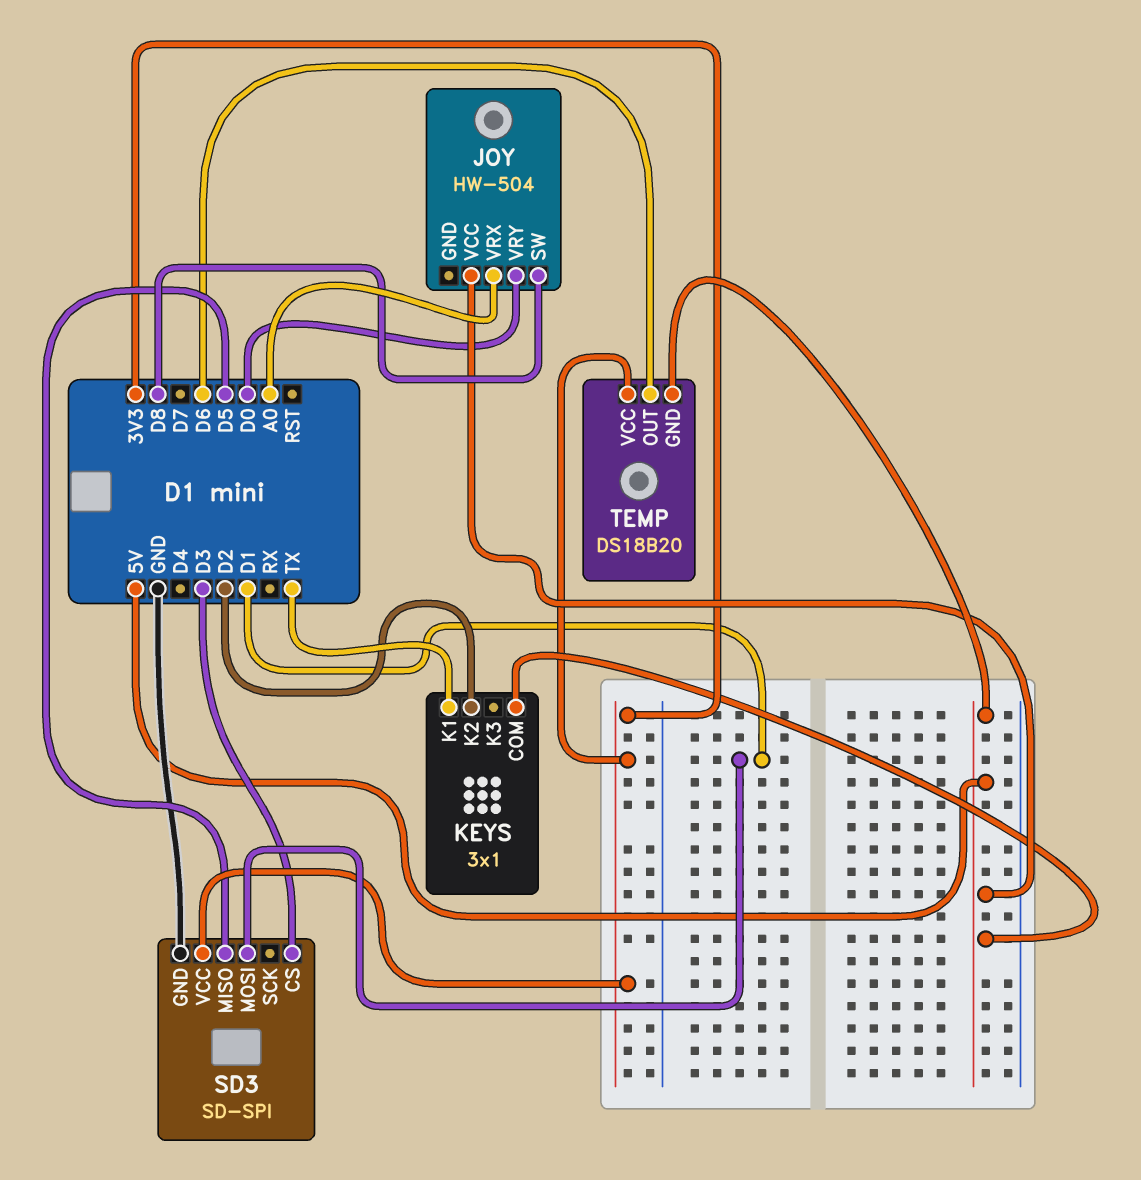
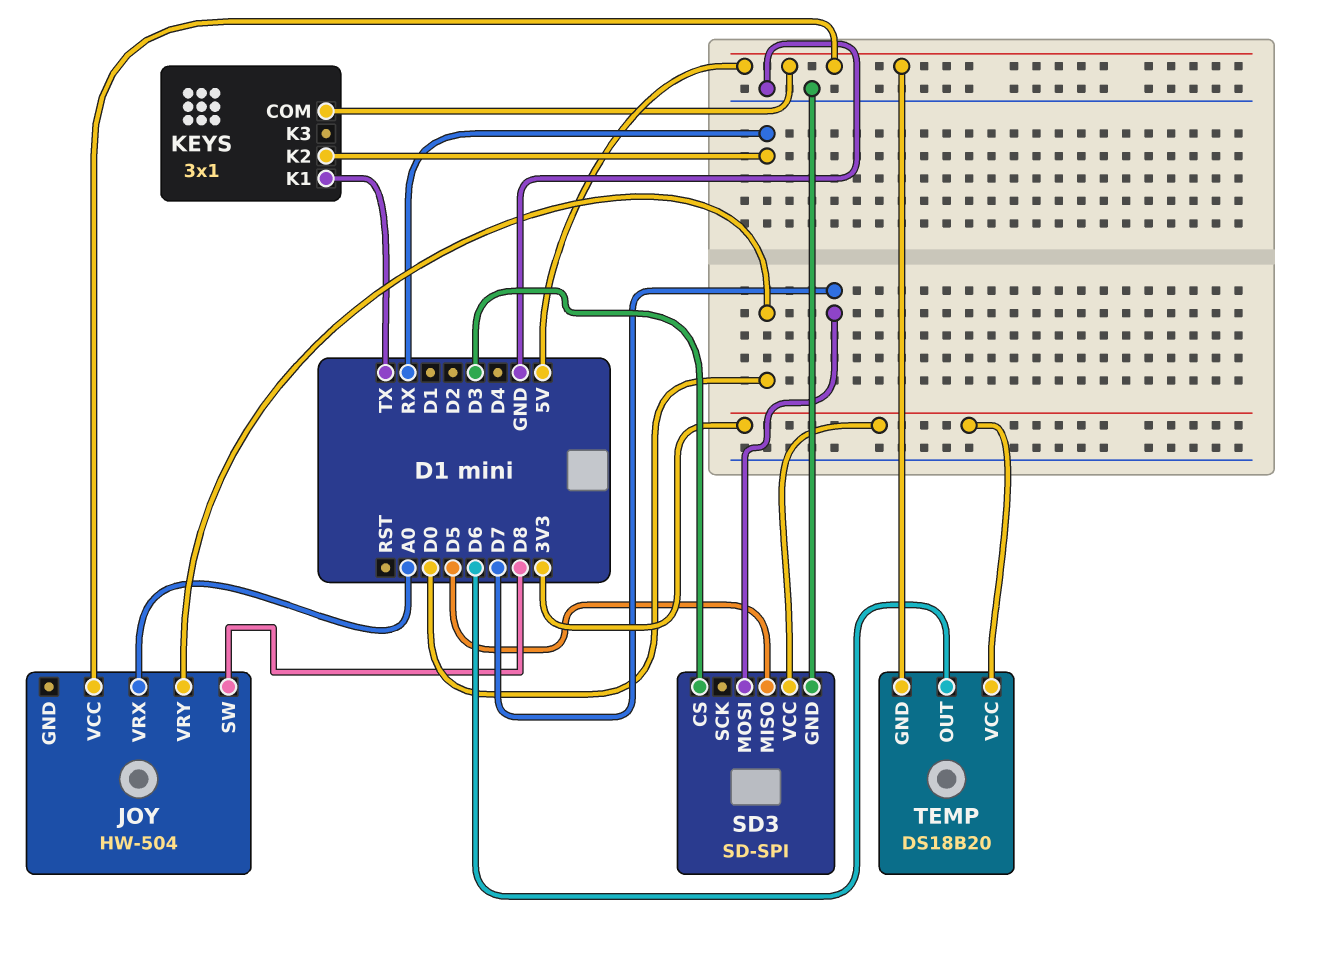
KEYS pin K2: D2 -> RX
SD3 pin MOSI: D1 -> D7

